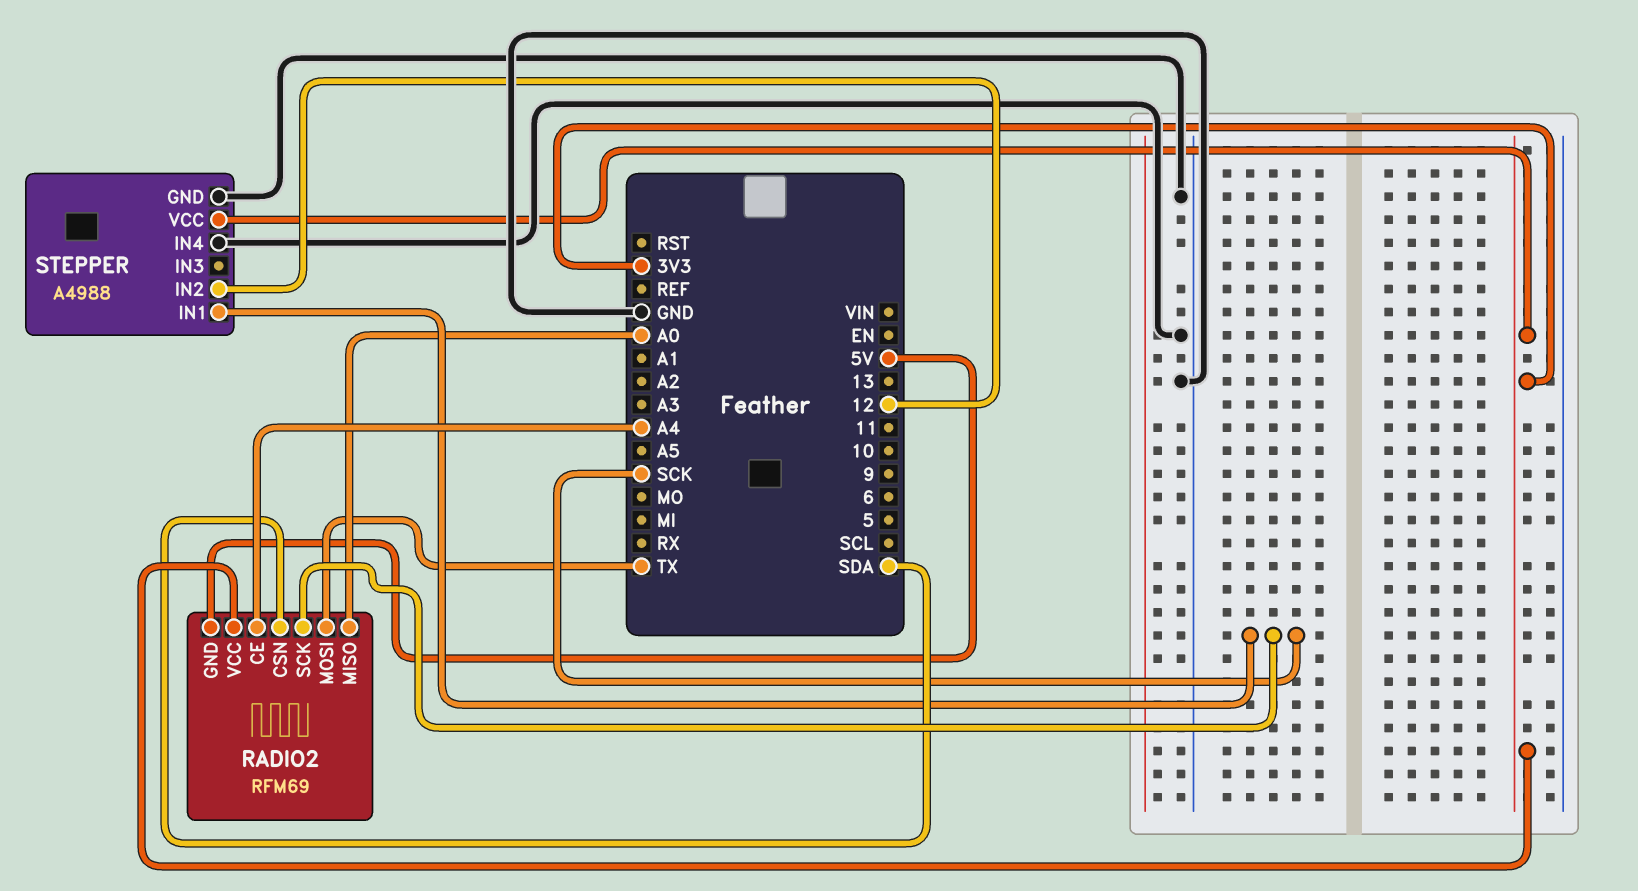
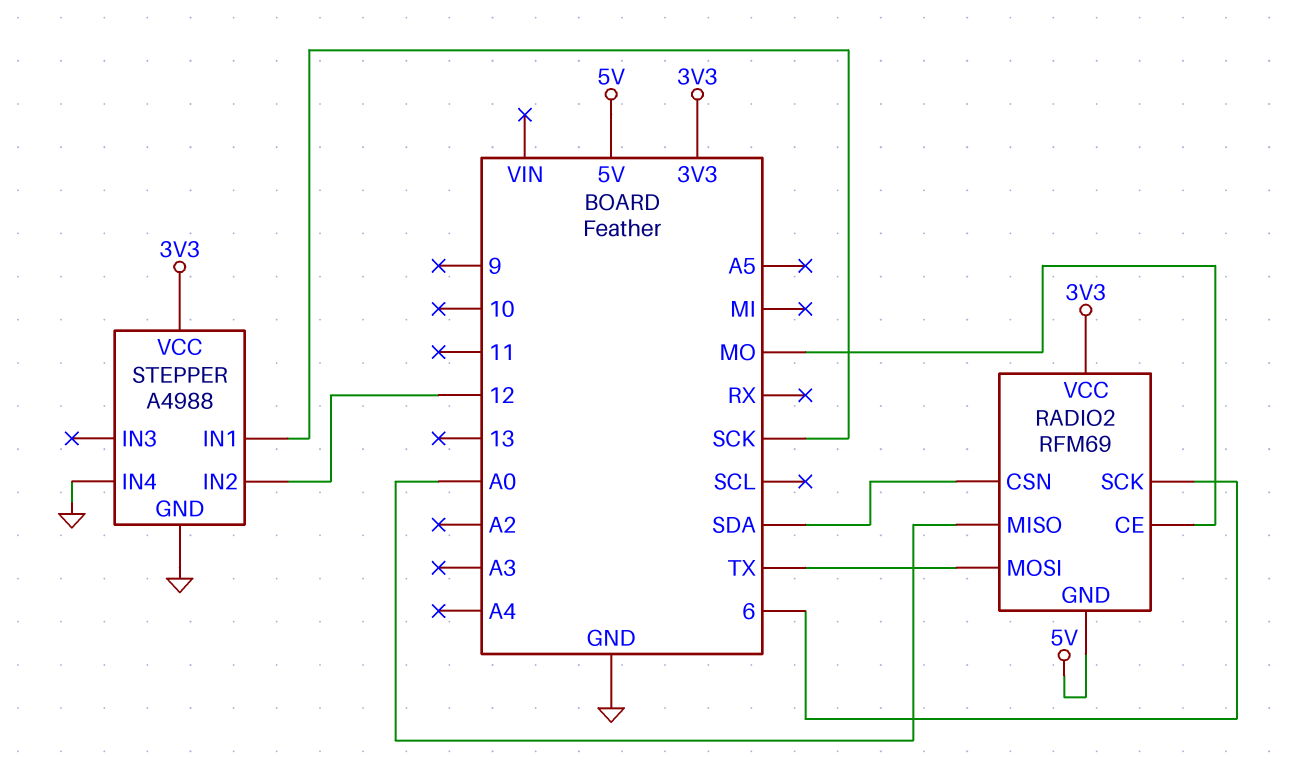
RADIO2 pin CE: A4 -> MO
RADIO2 pin SCK: SCK -> 6

